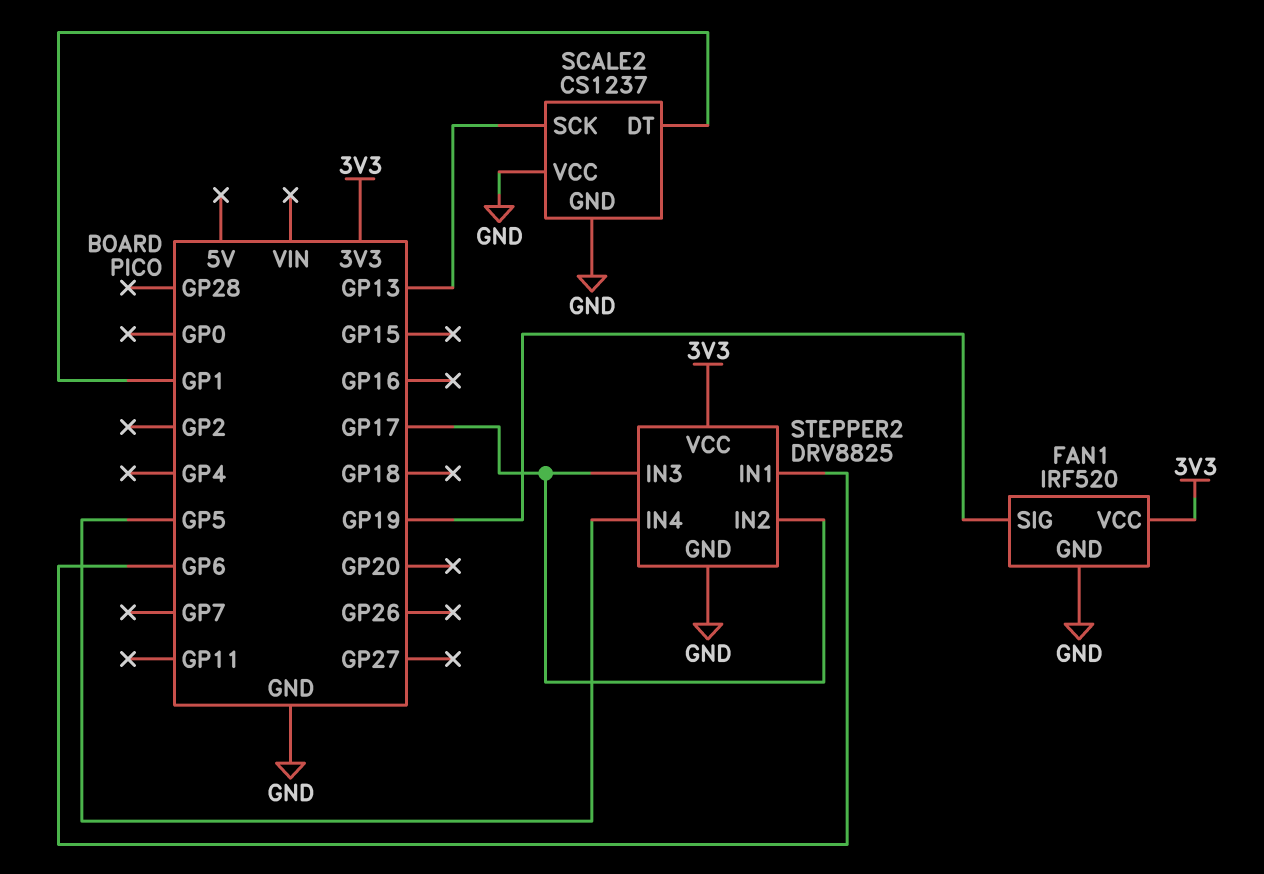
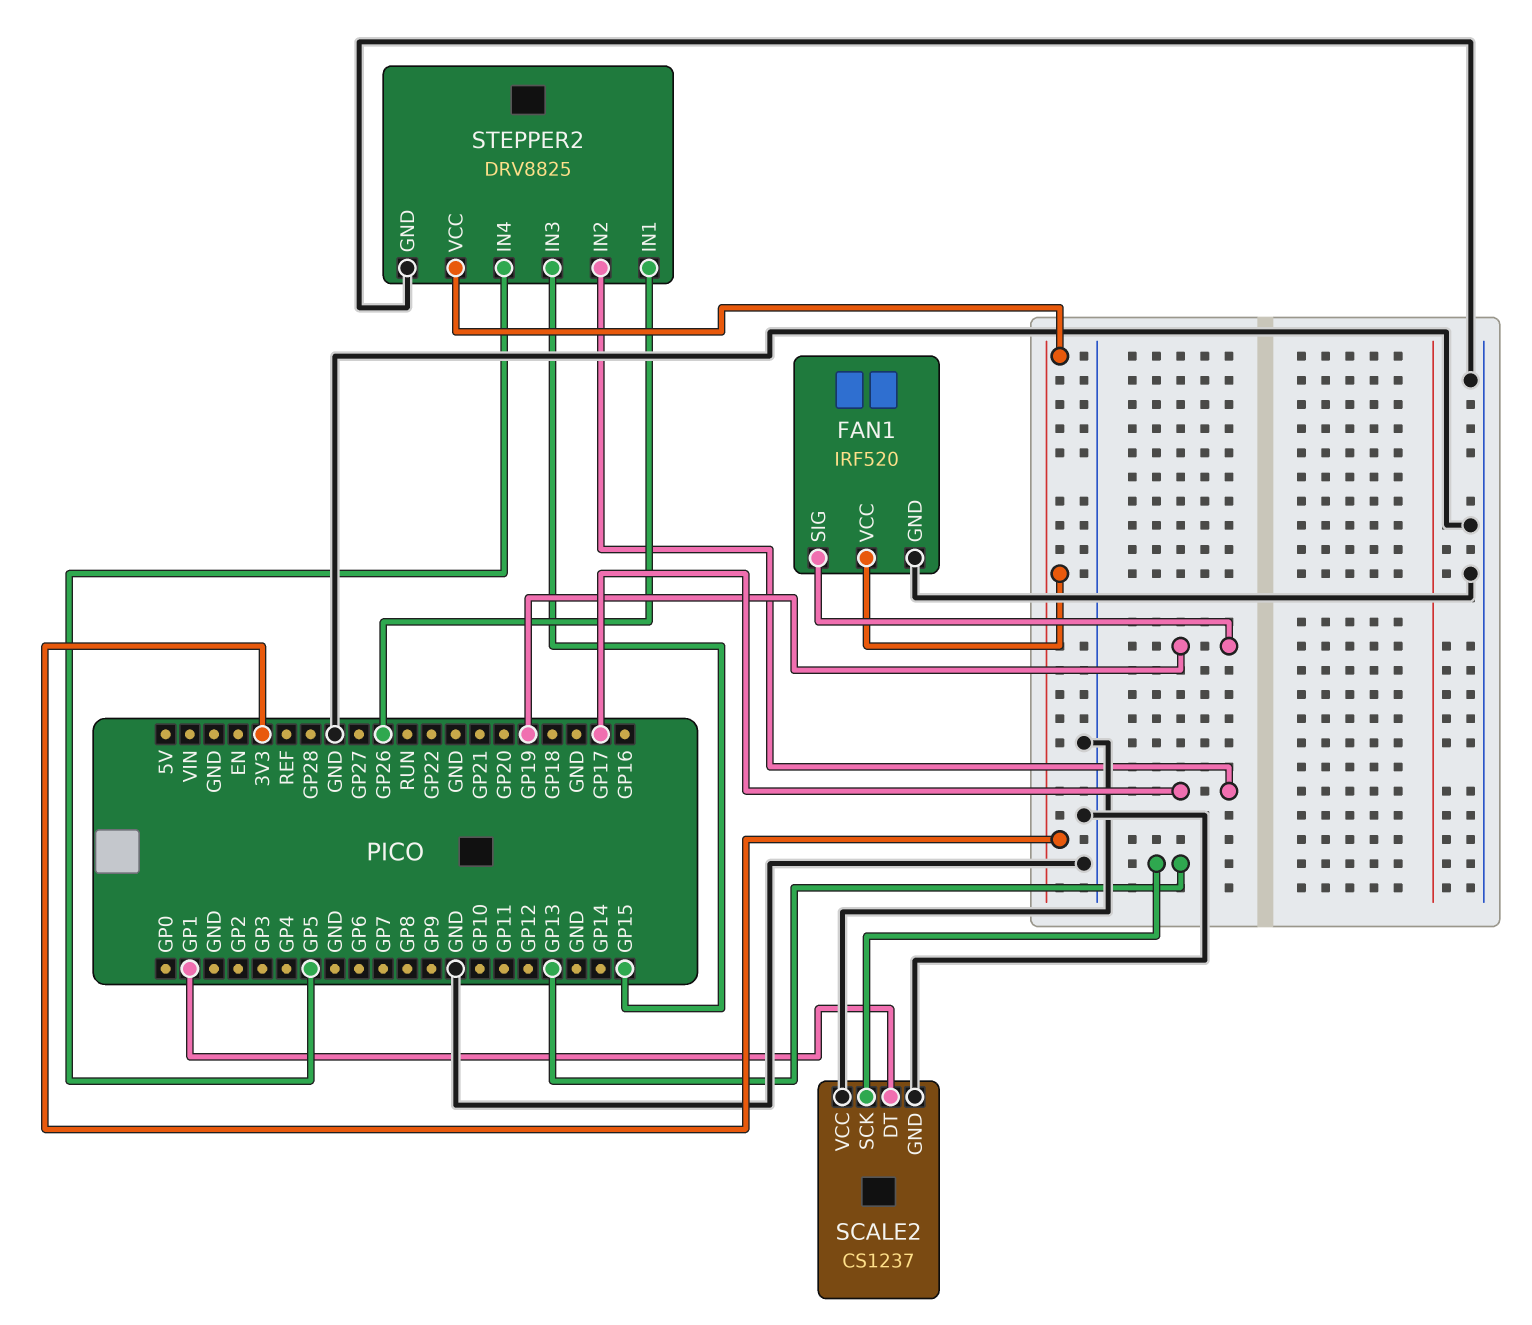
STEPPER2 pin IN1: GP6 -> GP26
STEPPER2 pin IN3: GP17 -> GP15

